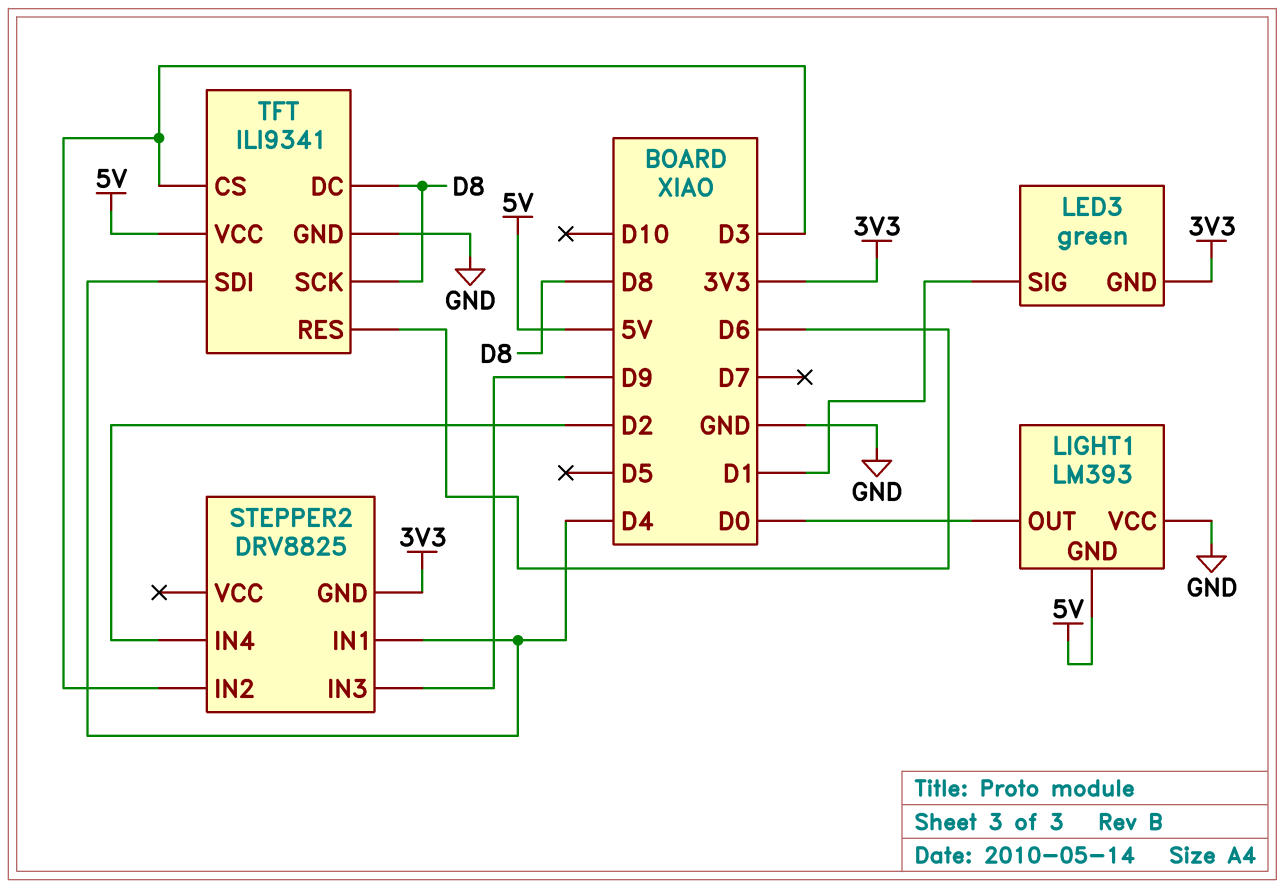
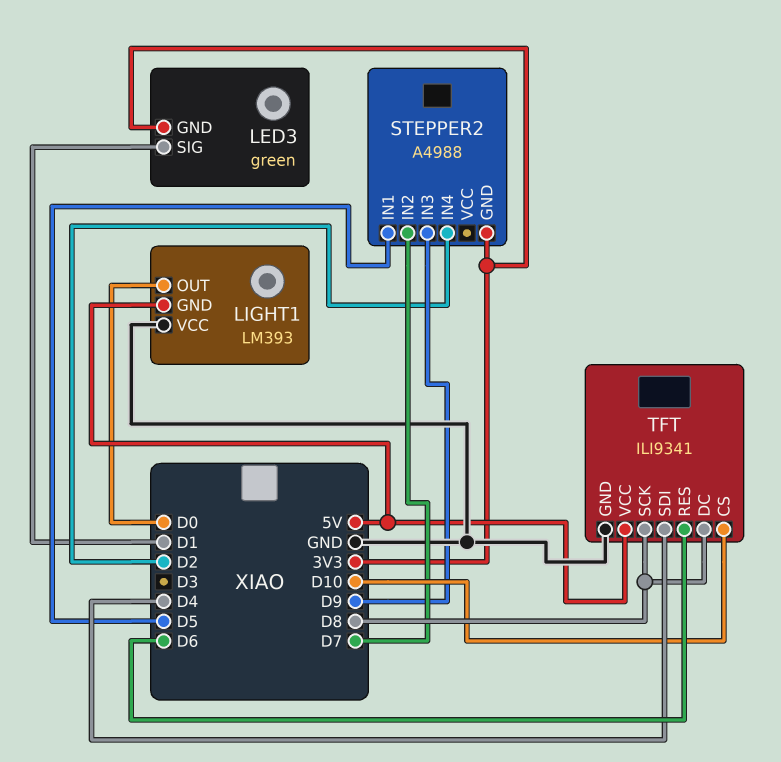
STEPPER2: DRV8825 -> A4988
STEPPER2 pin IN1: D4 -> D5
STEPPER2 pin IN2: D3 -> D7
TFT pin CS: D3 -> D10

